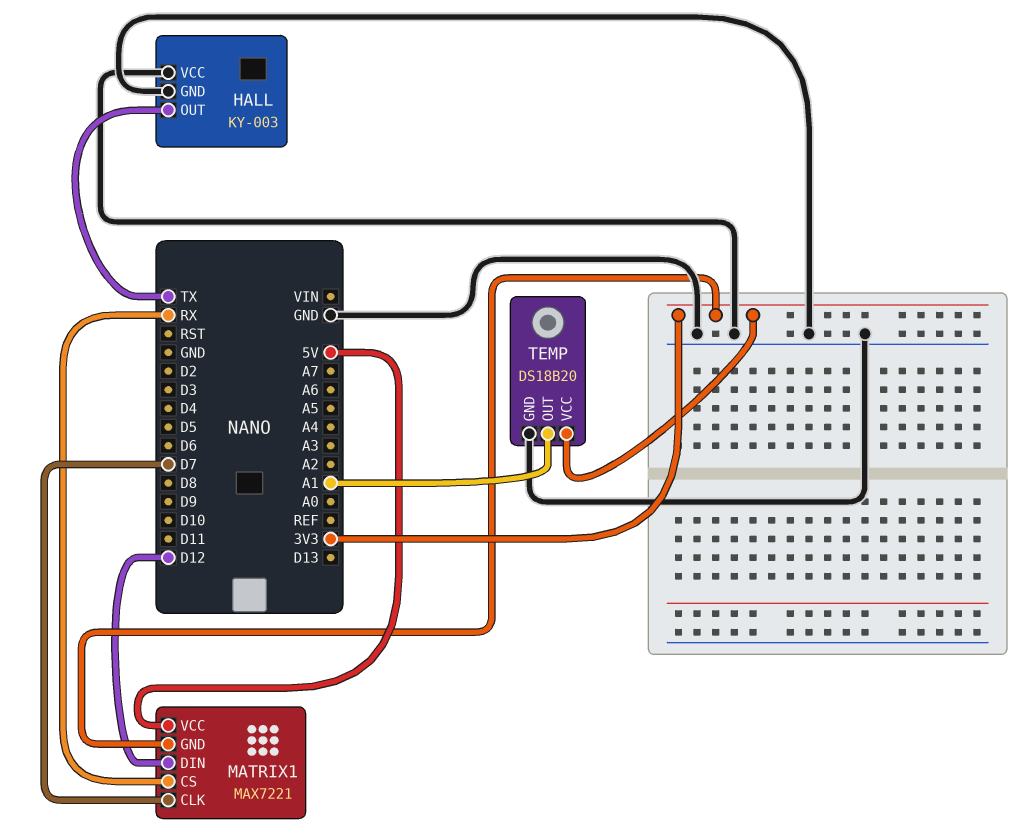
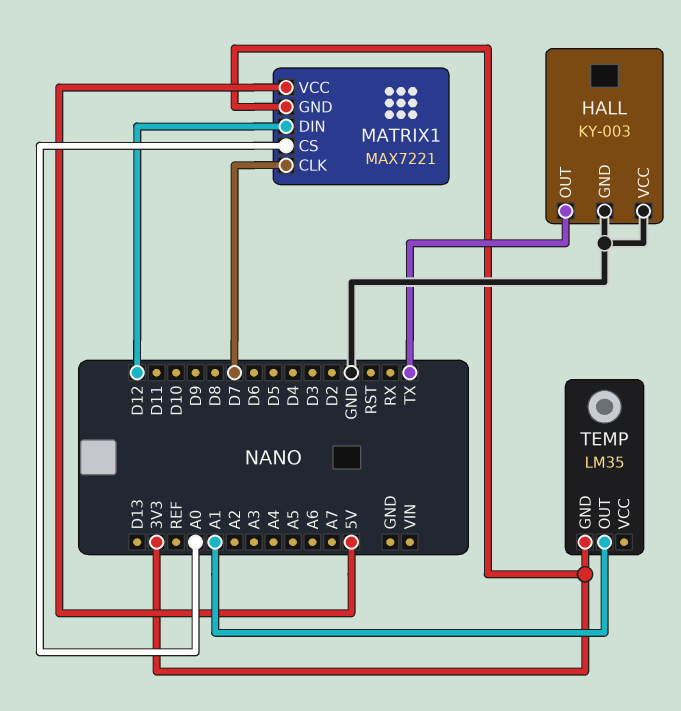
MATRIX1 pin CS: RX -> A0
TEMP: DS18B20 -> LM35
TEMP pin GND: GND -> 3V3
TEMP pin VCC: 3V3 -> none

